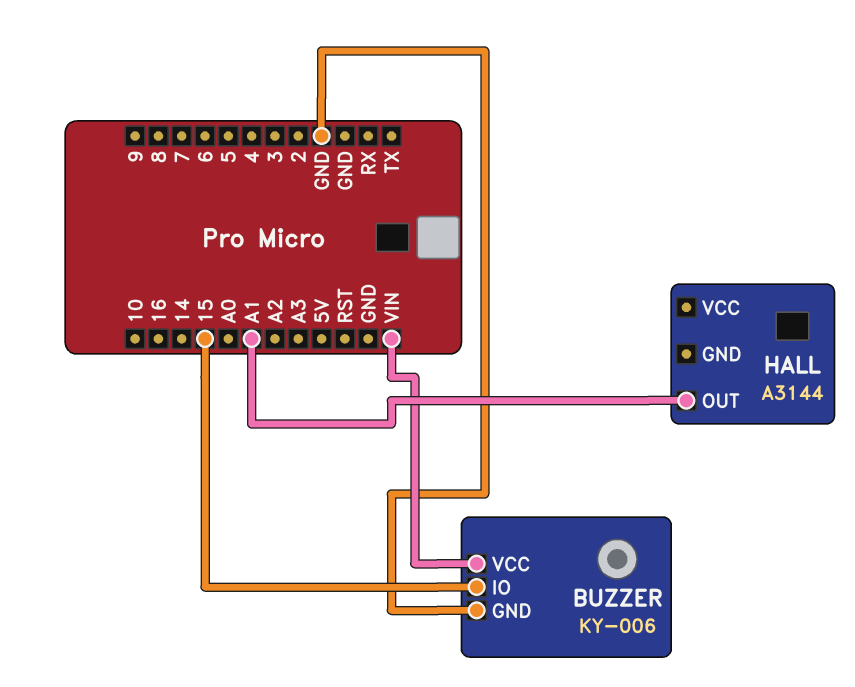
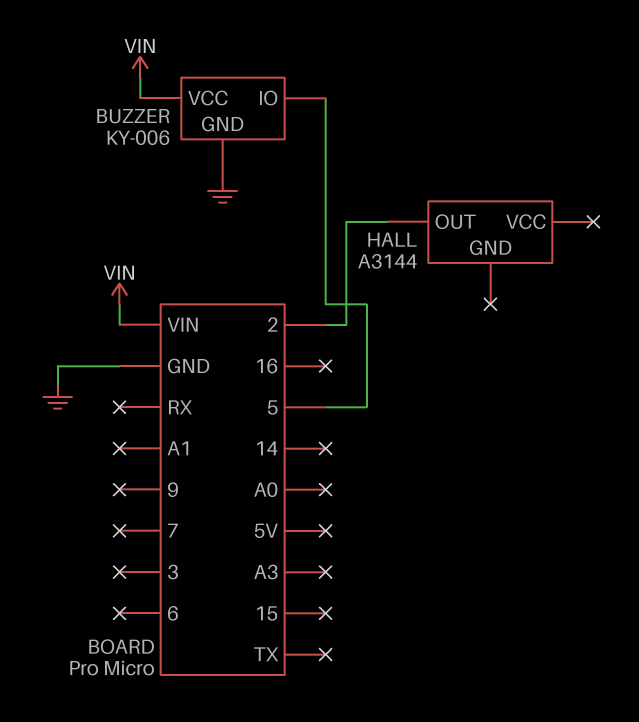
BUZZER pin IO: 15 -> 5
HALL pin OUT: A1 -> 2

